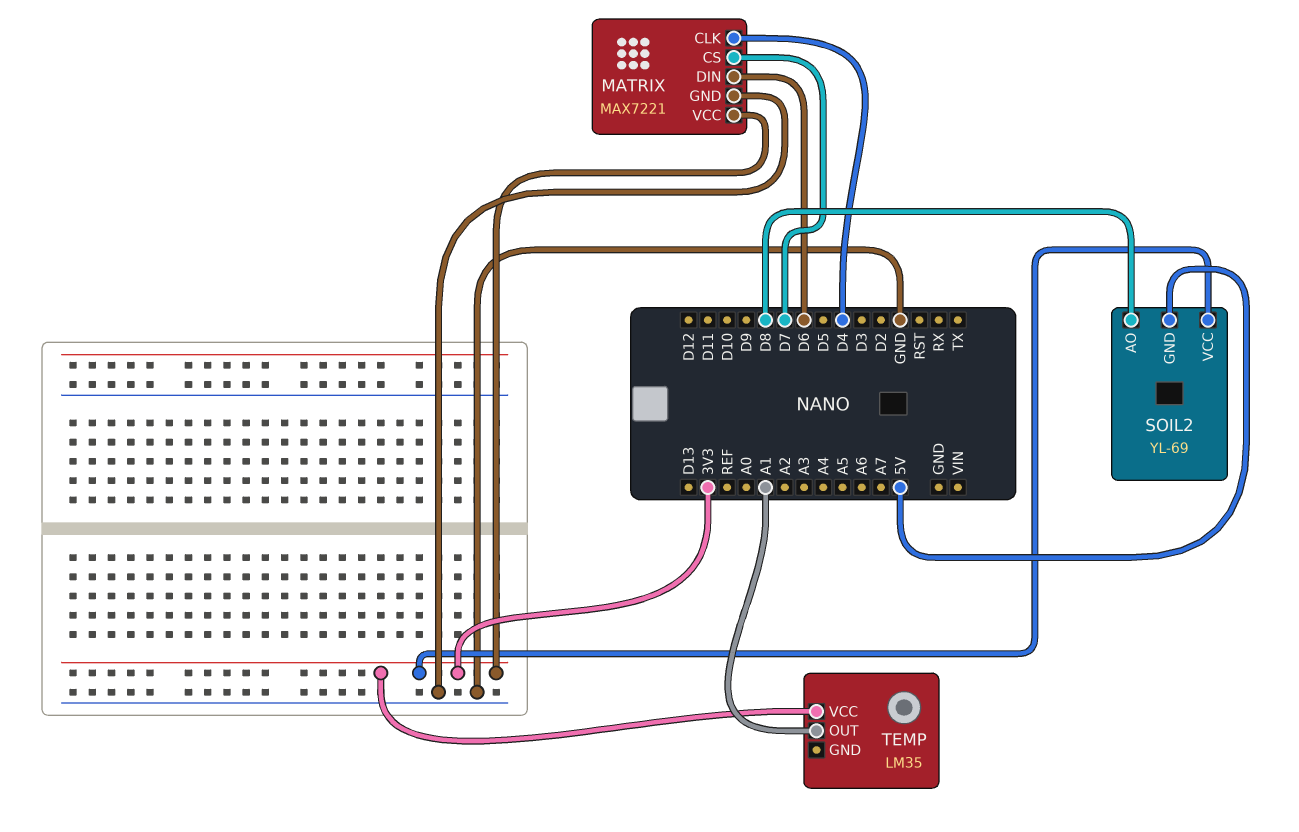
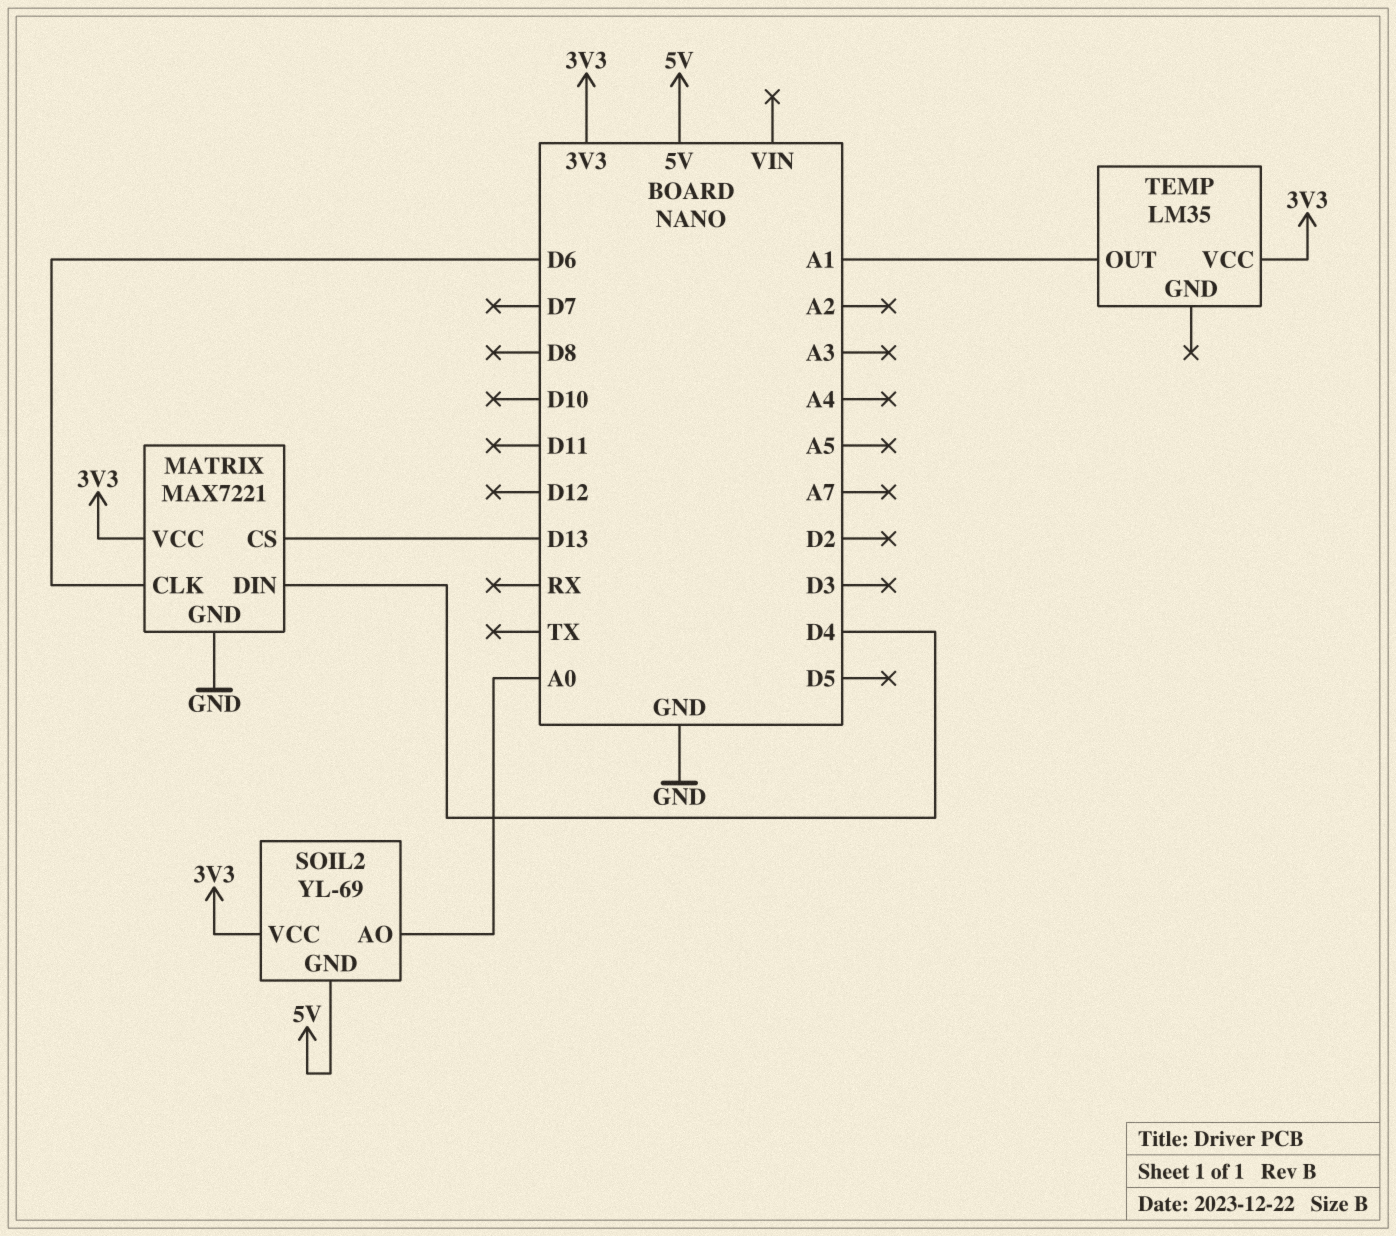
MATRIX pin CLK: D4 -> D6
MATRIX pin CS: D7 -> D13
MATRIX pin DIN: D6 -> D4
SOIL2 pin AO: D8 -> A0

